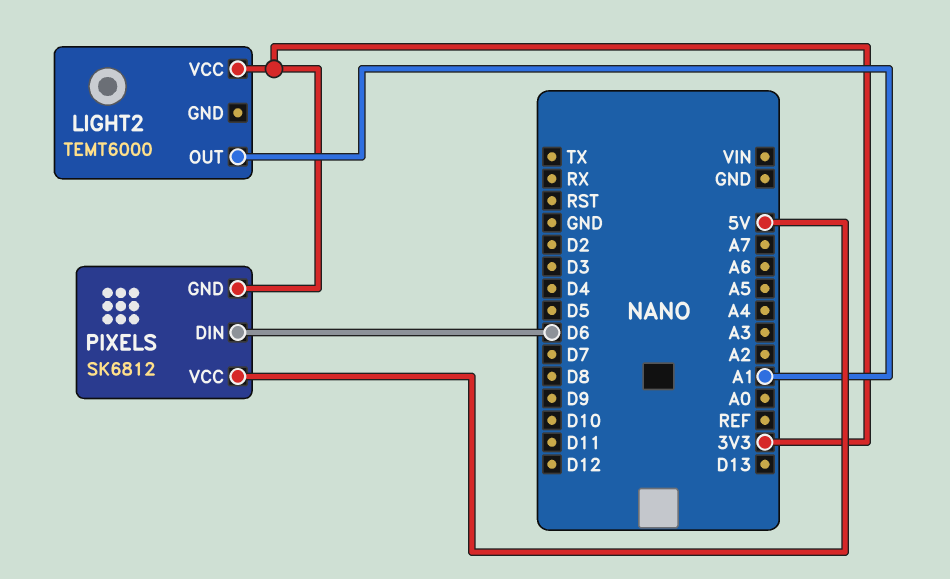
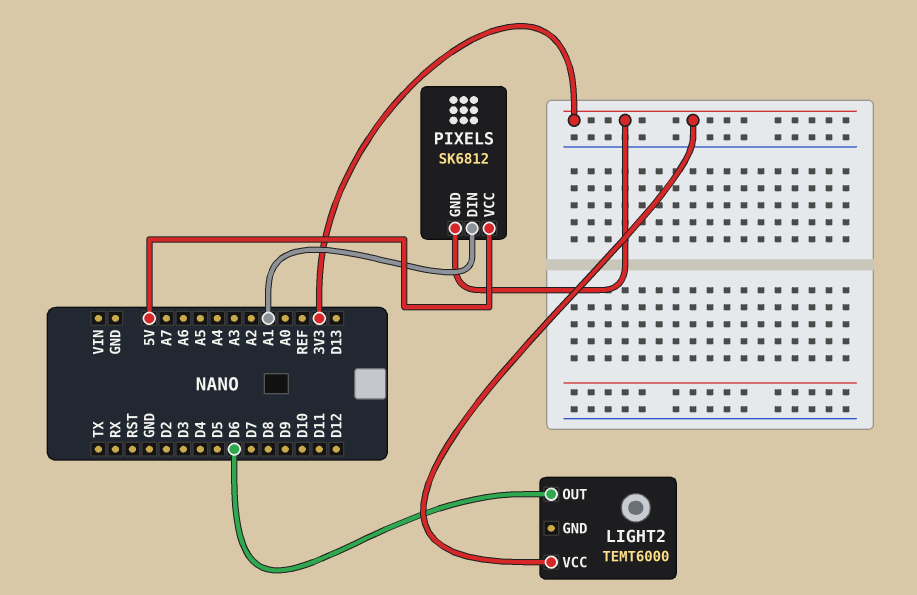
LIGHT2 pin OUT: A1 -> D6
PIXELS pin DIN: D6 -> A1

